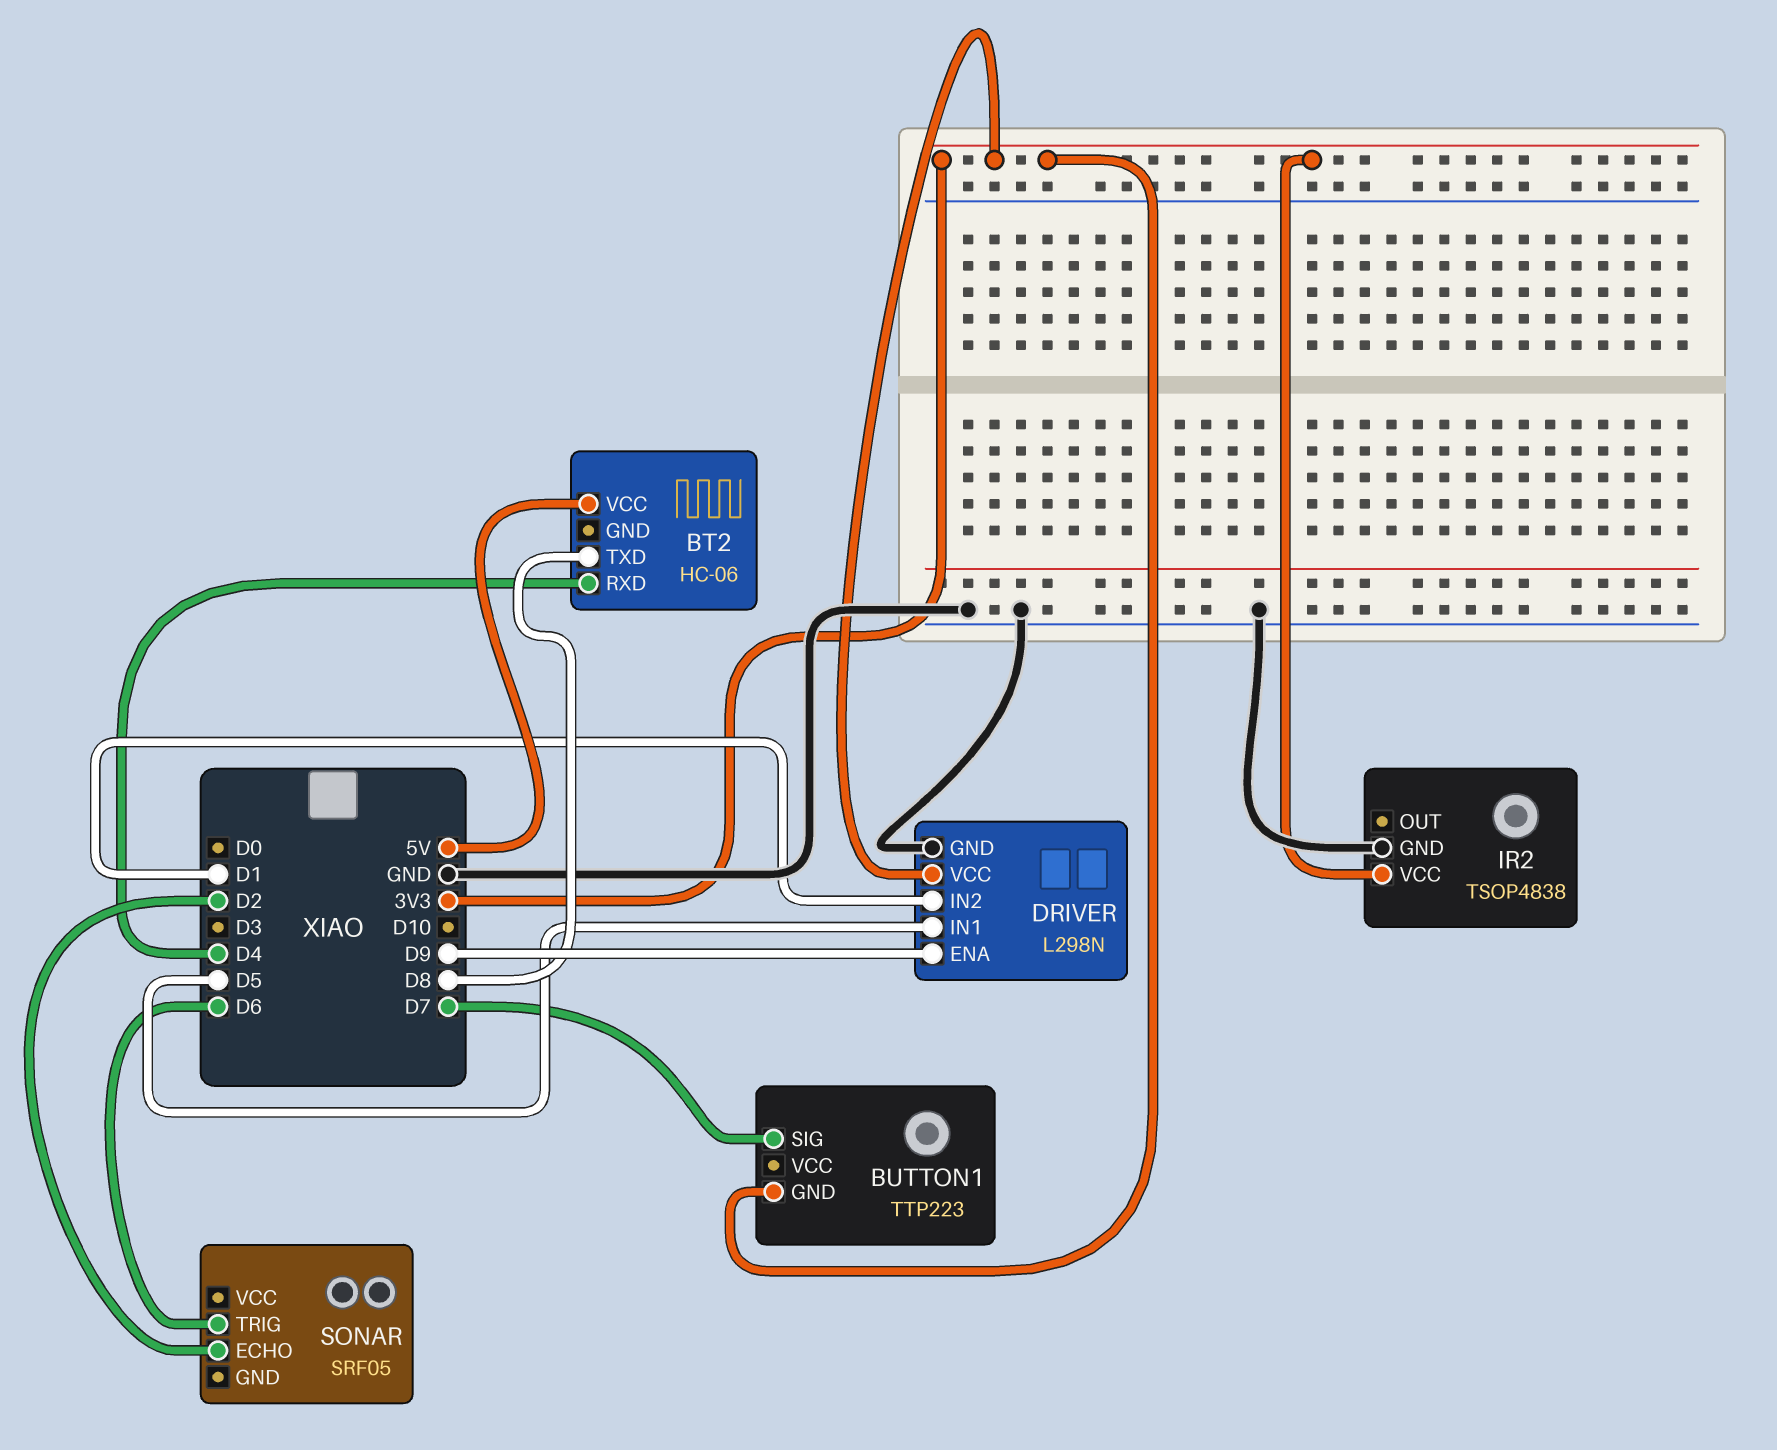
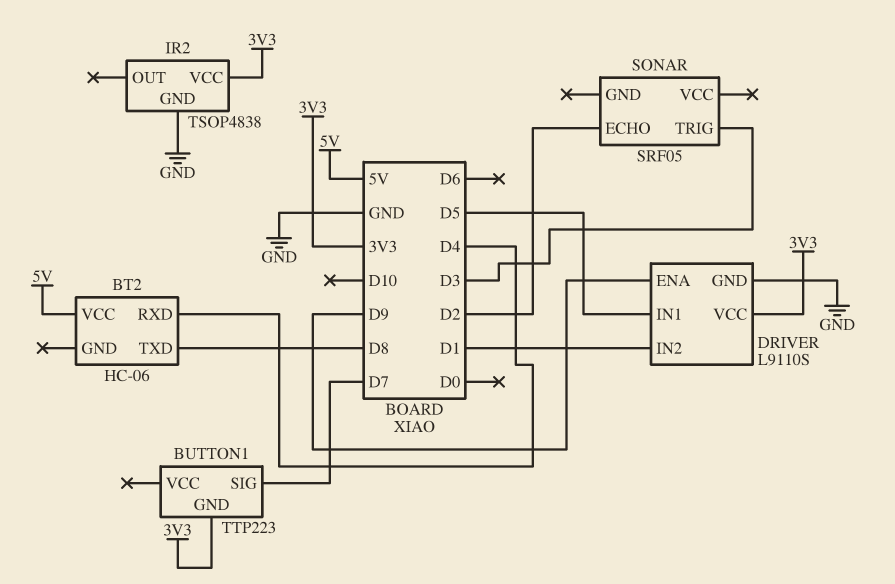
DRIVER: L298N -> L9110S
SONAR pin TRIG: D6 -> D3

